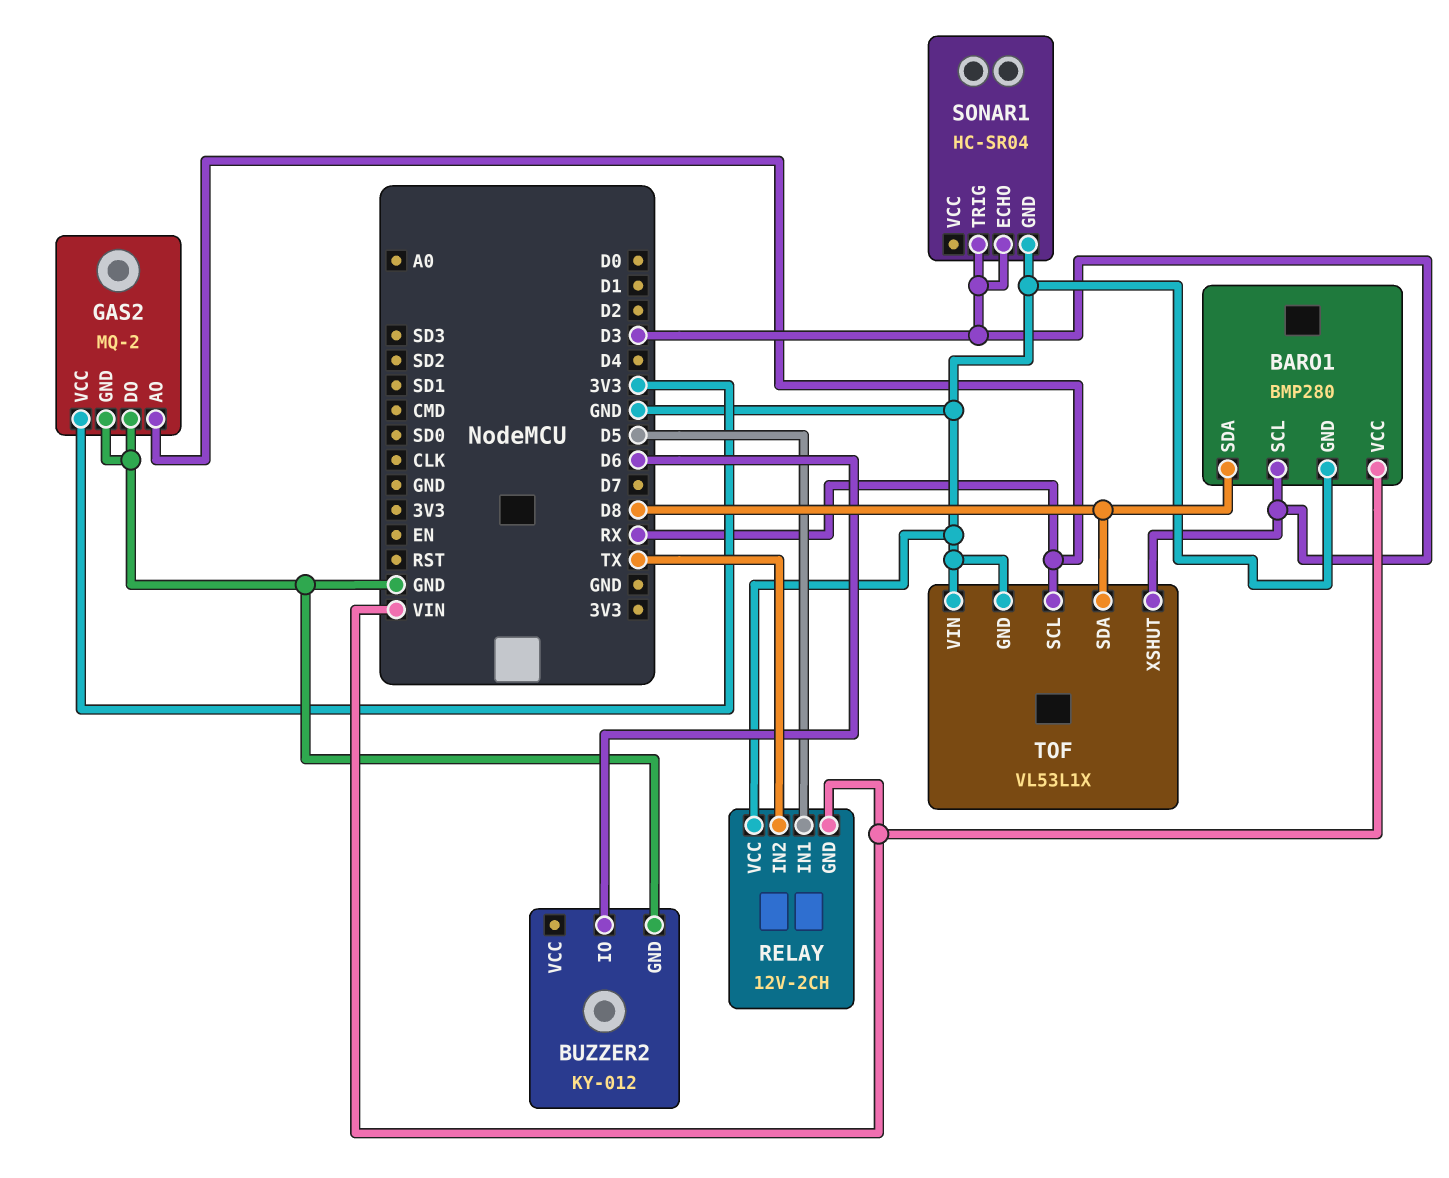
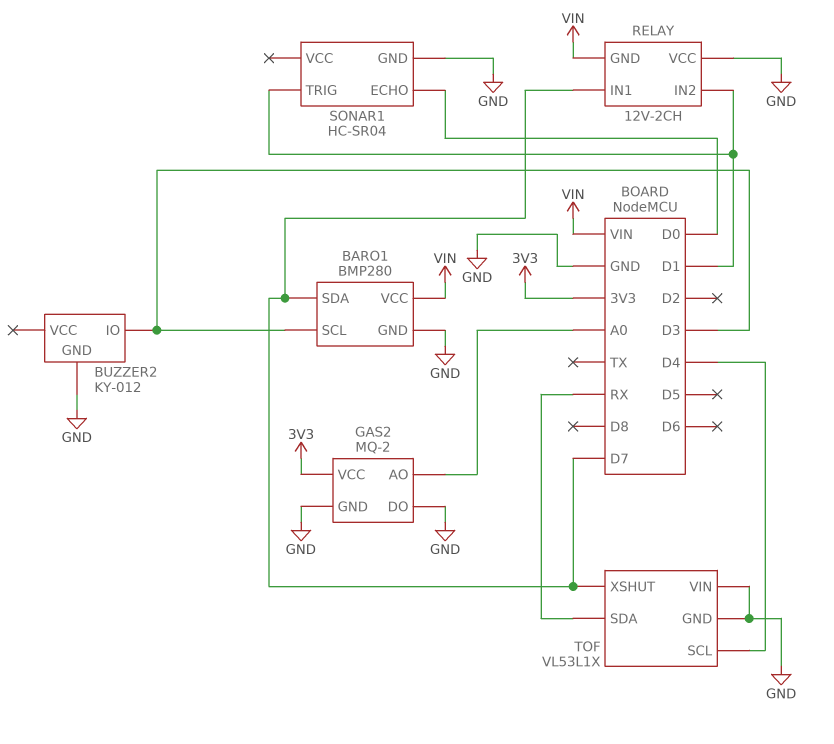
BARO1 pin SDA: D8 -> D7
BUZZER2 pin IO: D6 -> D3
GAS2 pin AO: RX -> A0
RELAY pin IN1: D5 -> D7
RELAY pin IN2: TX -> D1
SONAR1 pin ECHO: D3 -> D0
SONAR1 pin TRIG: D3 -> D1
TOF pin SCL: RX -> D4
TOF pin SDA: D8 -> RX
TOF pin XSHUT: D3 -> D7

